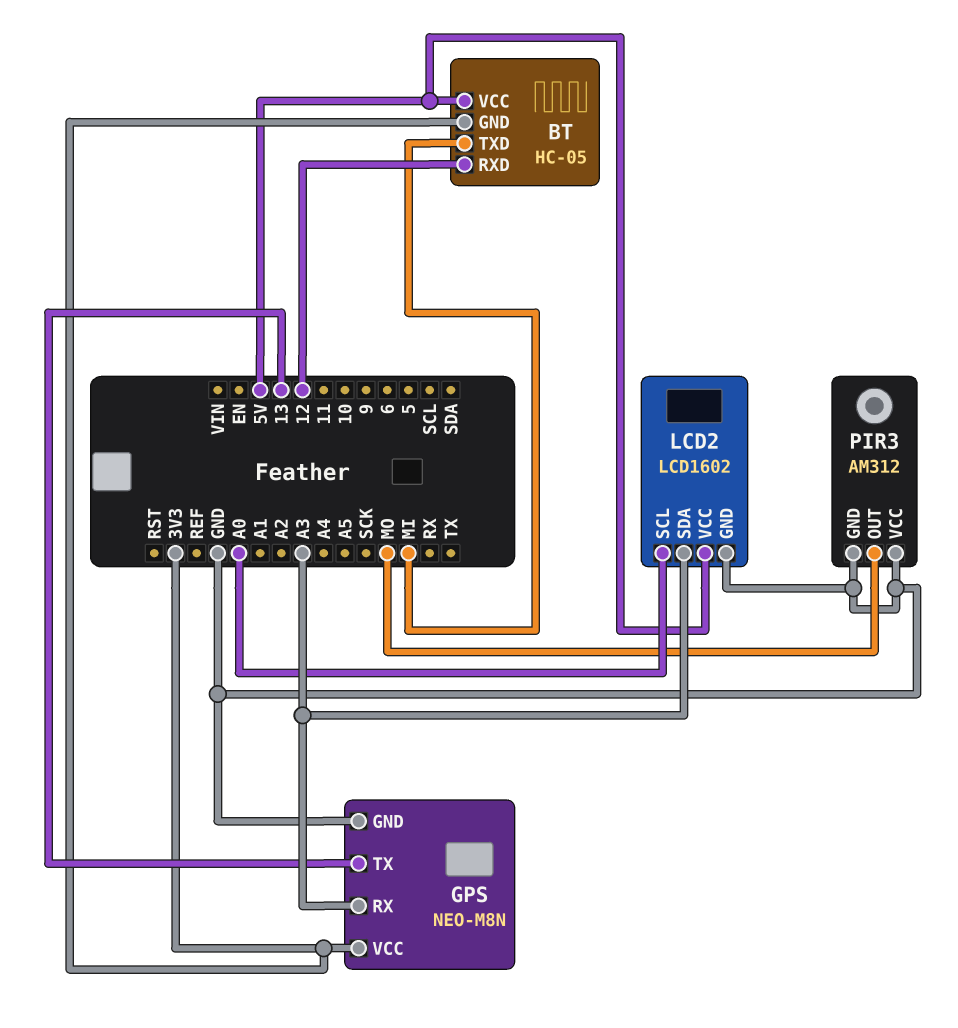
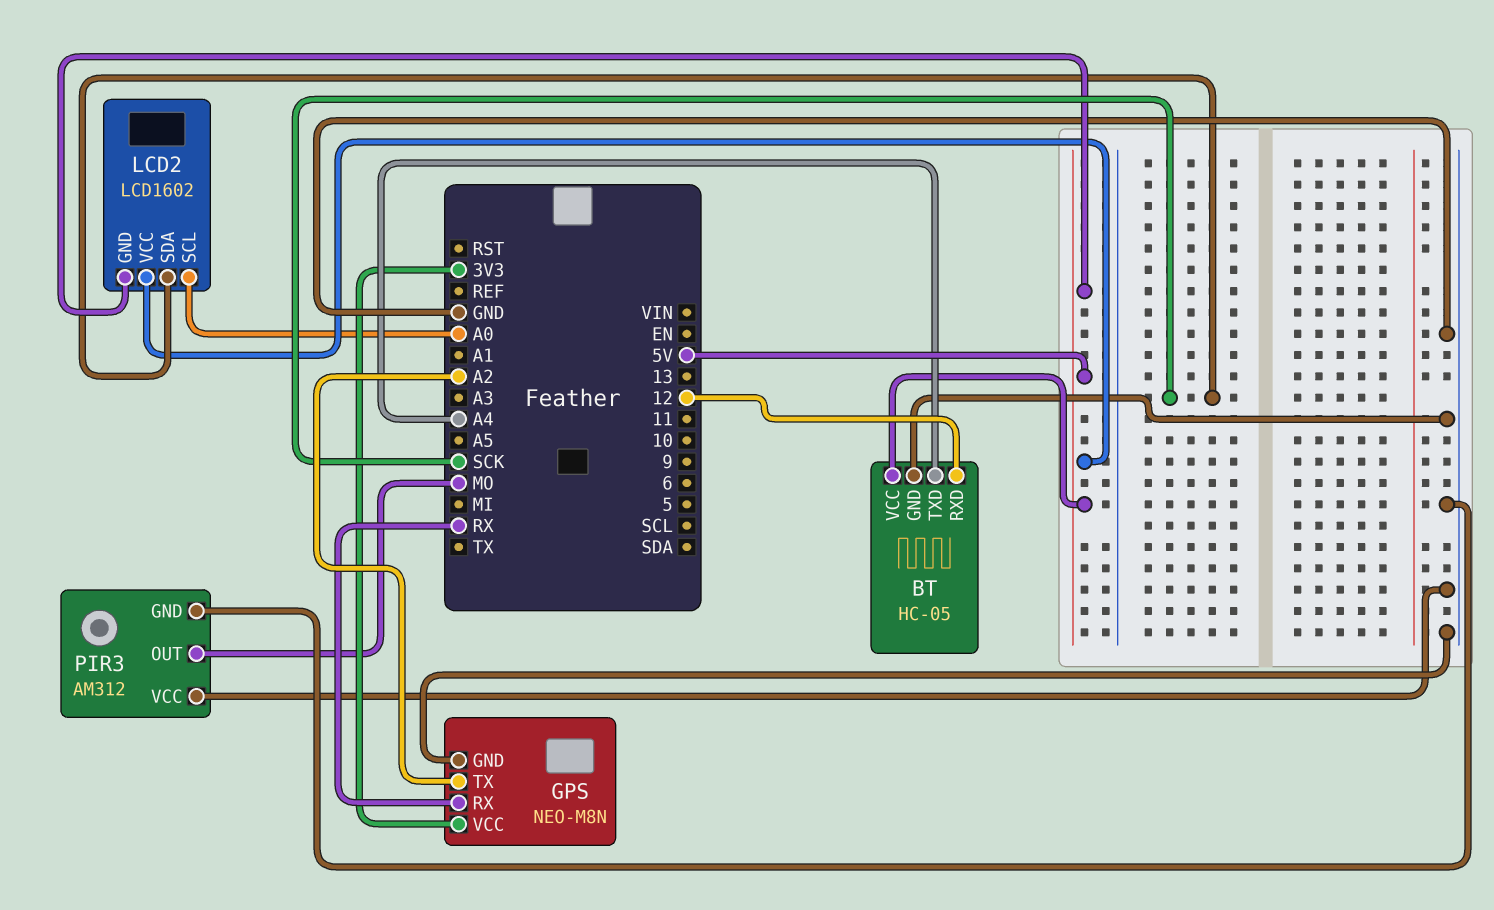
BT pin GND: 3V3 -> GND
BT pin TXD: MI -> A4
GPS pin RX: A3 -> RX
GPS pin TX: 13 -> A2
LCD2 pin GND: GND -> 5V
LCD2 pin SDA: A3 -> SCK

